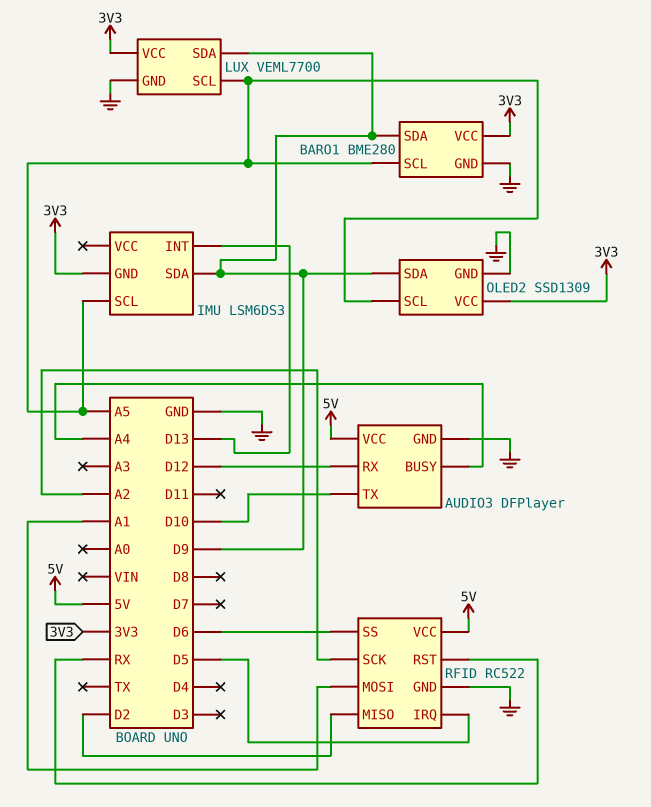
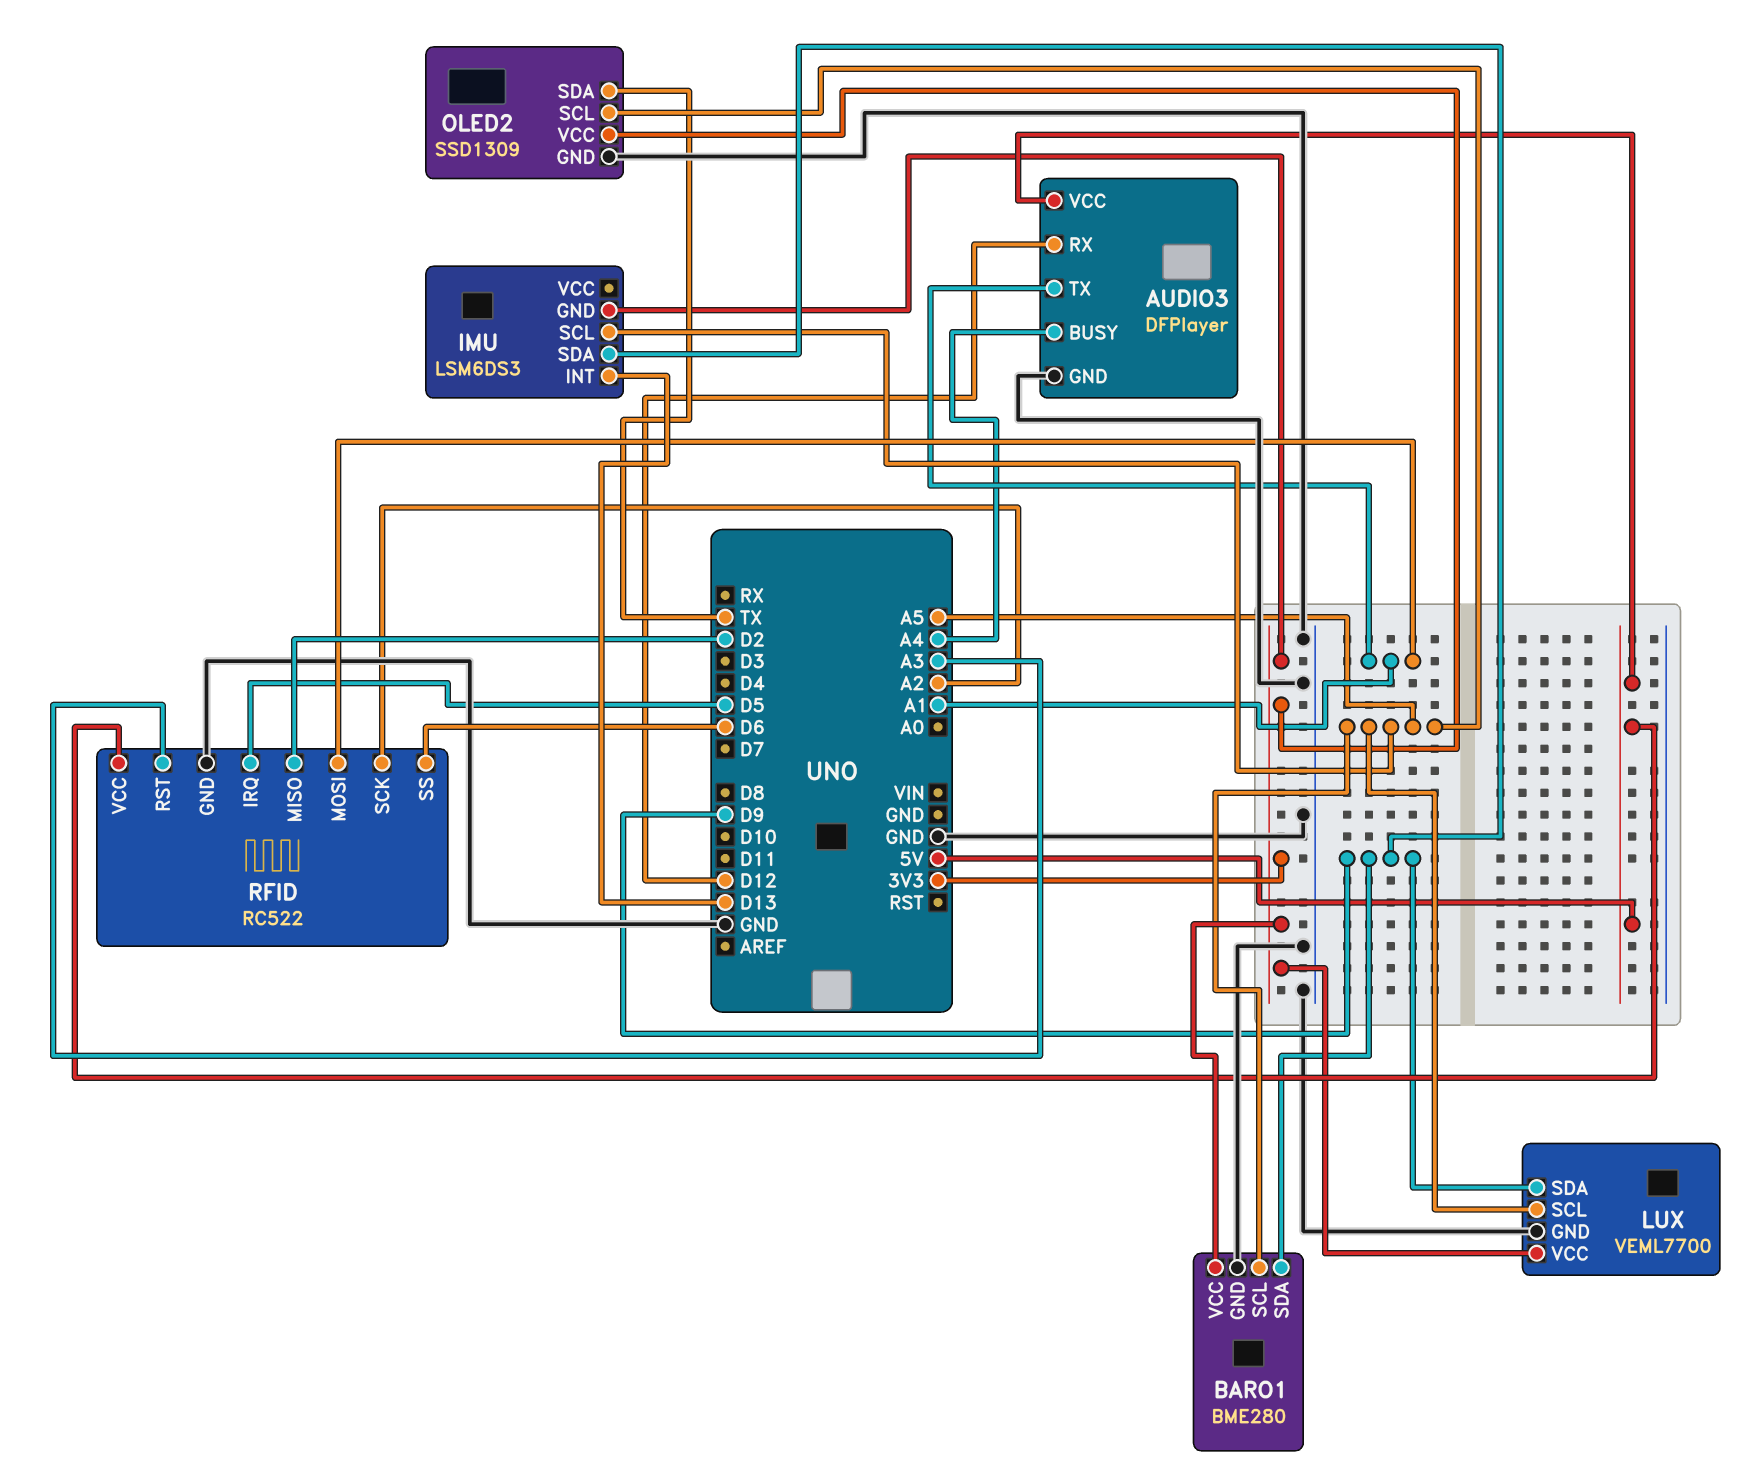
AUDIO3 pin TX: D10 -> A1
OLED2 pin SDA: D9 -> TX
RFID pin RST: RX -> A3

